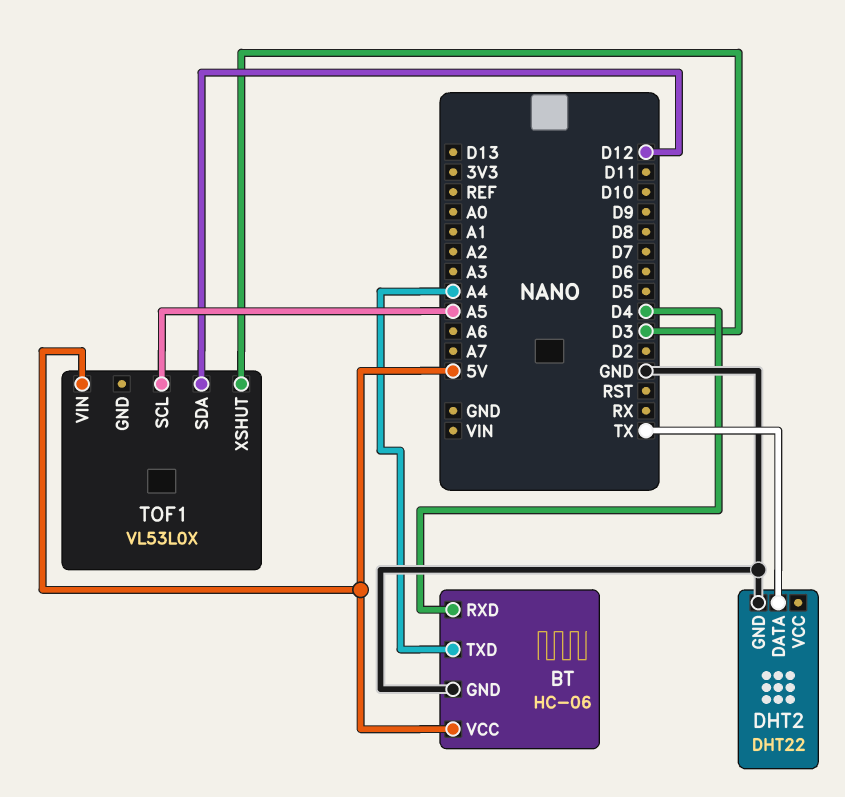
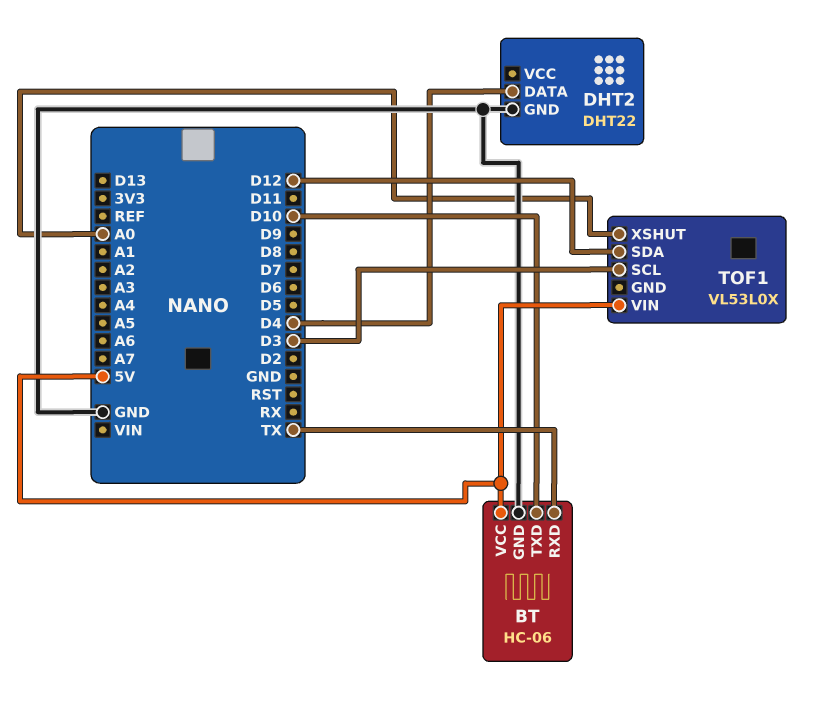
BT pin RXD: D4 -> TX
BT pin TXD: A4 -> D10
DHT2 pin DATA: TX -> D4
TOF1 pin SCL: A5 -> D3
TOF1 pin XSHUT: D3 -> A0

